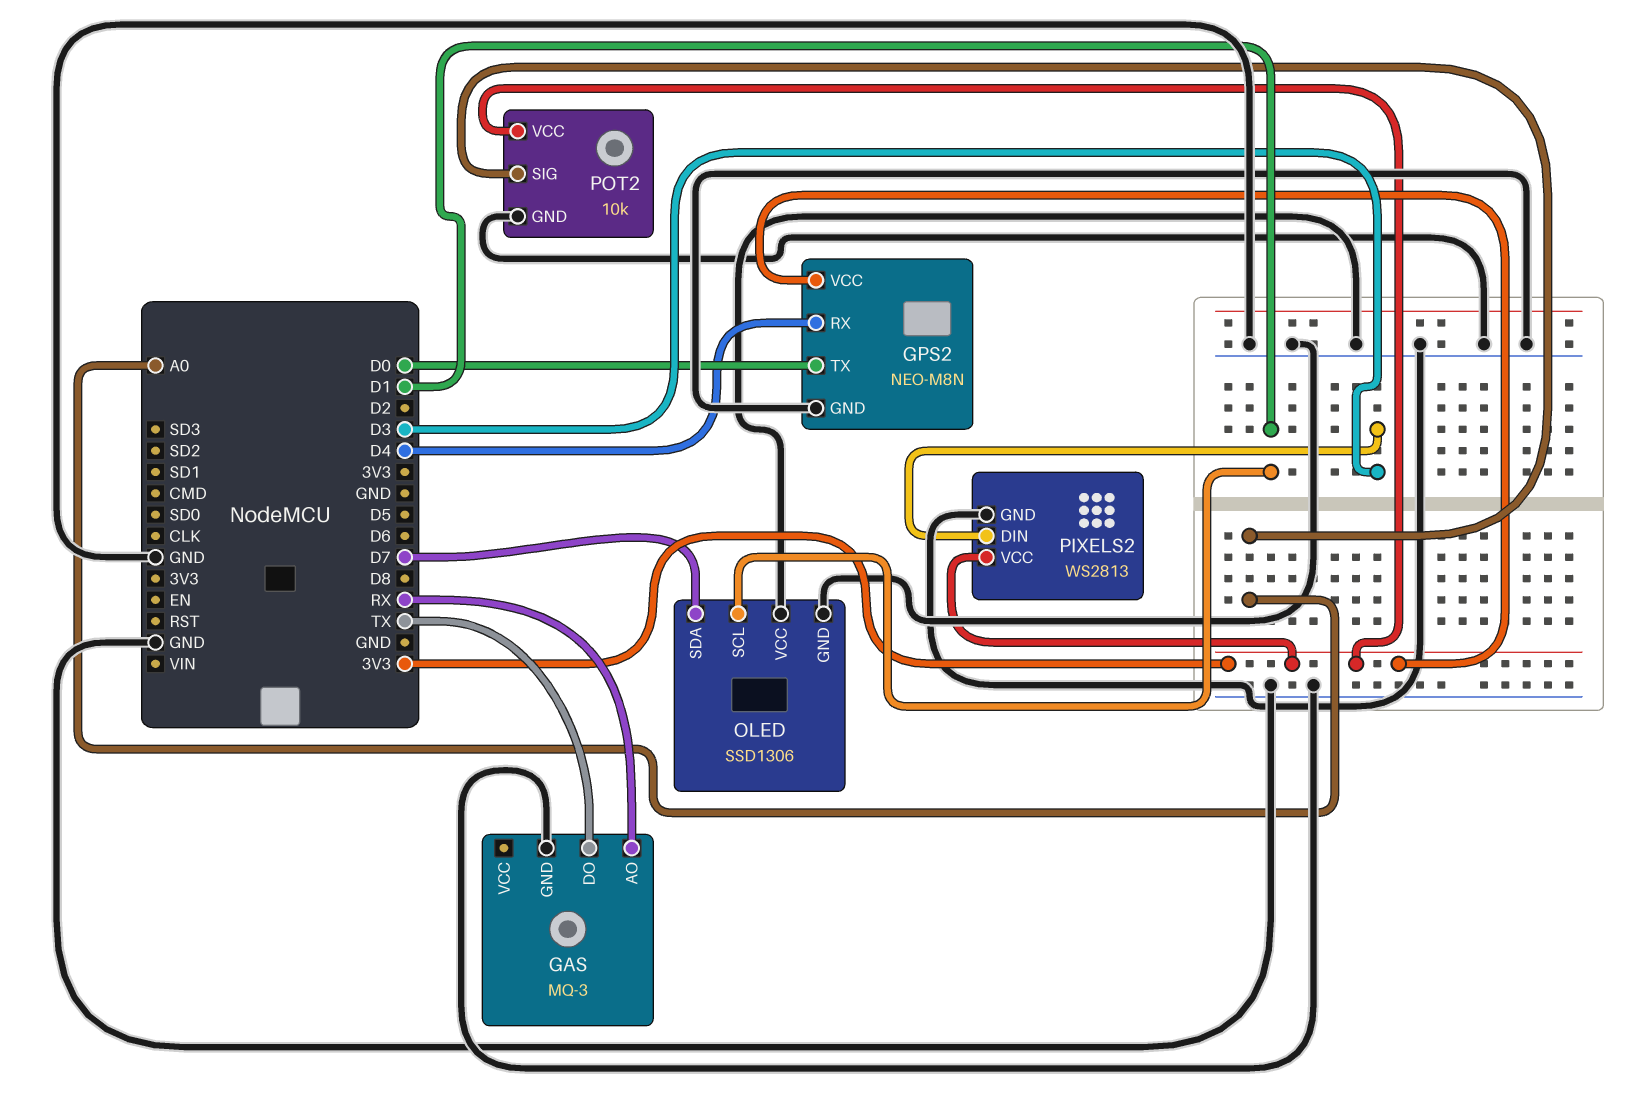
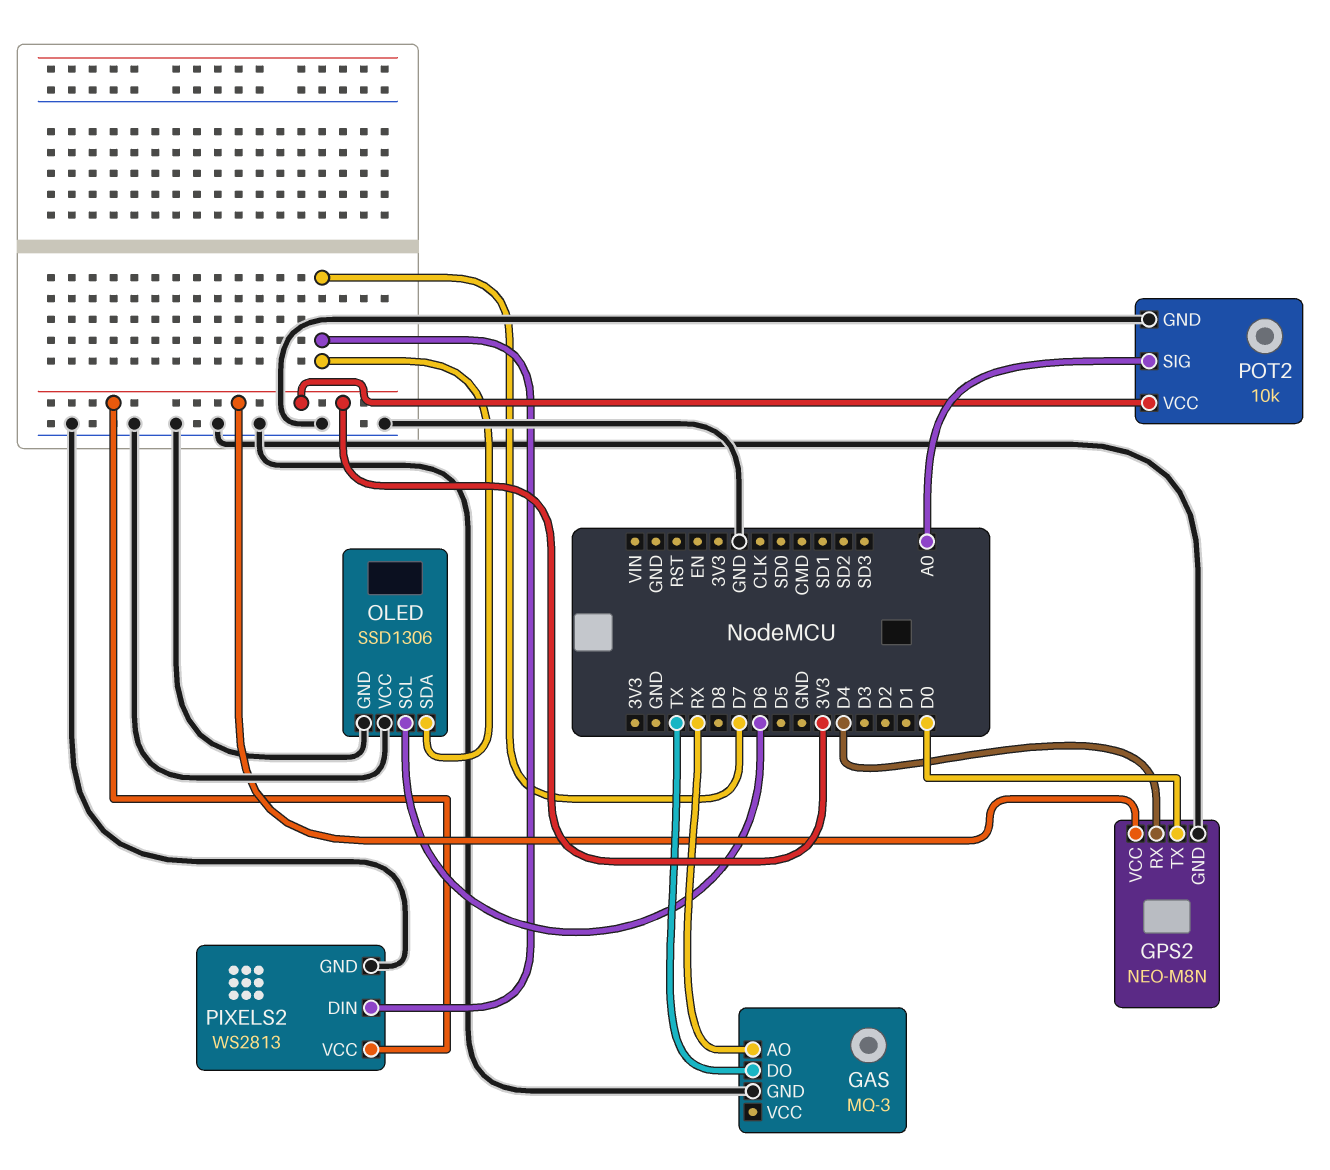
OLED pin SCL: D1 -> D6
PIXELS2 pin DIN: D3 -> D7

